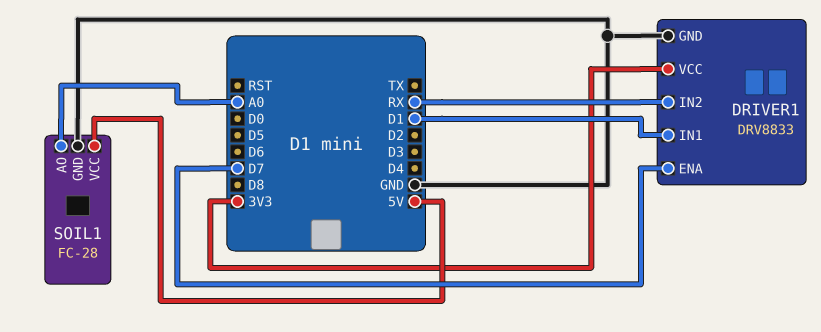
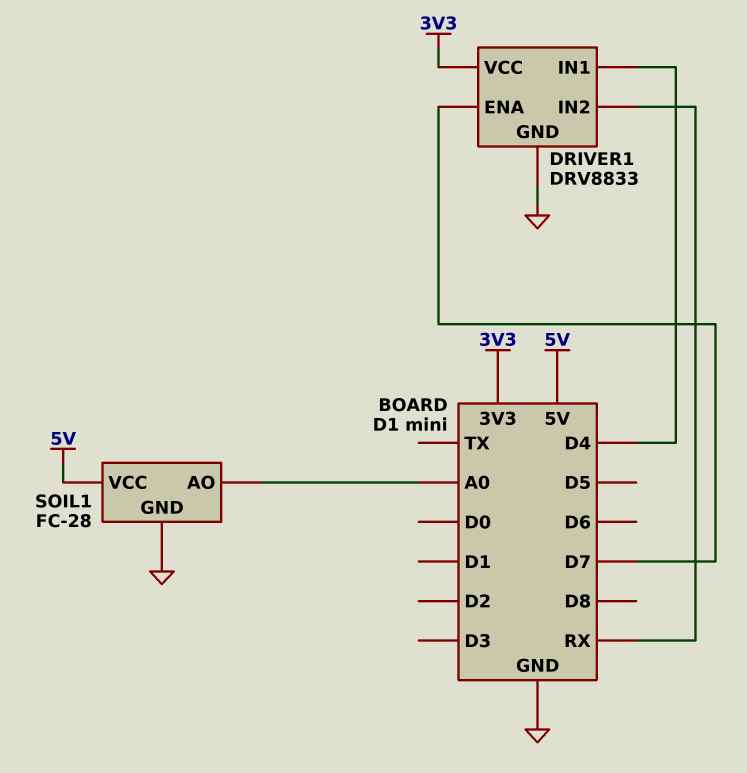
DRIVER1 pin IN1: D1 -> D4

